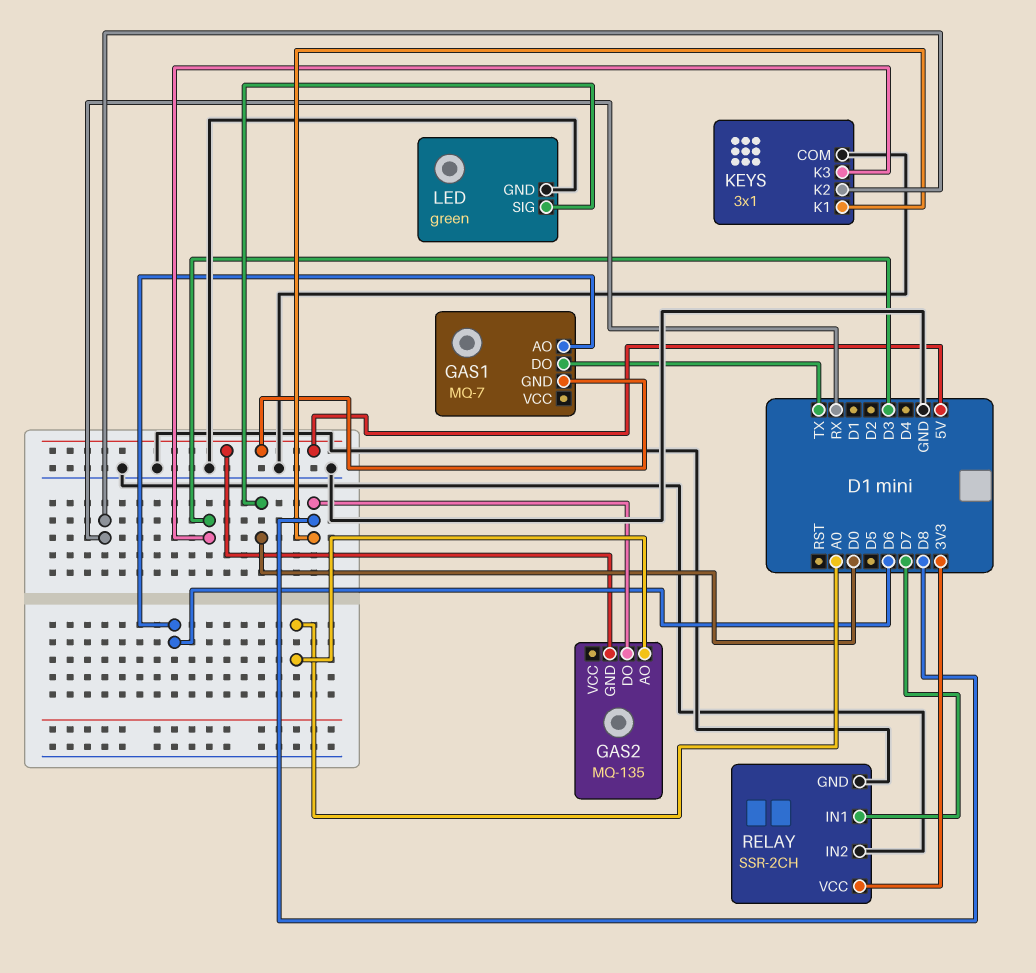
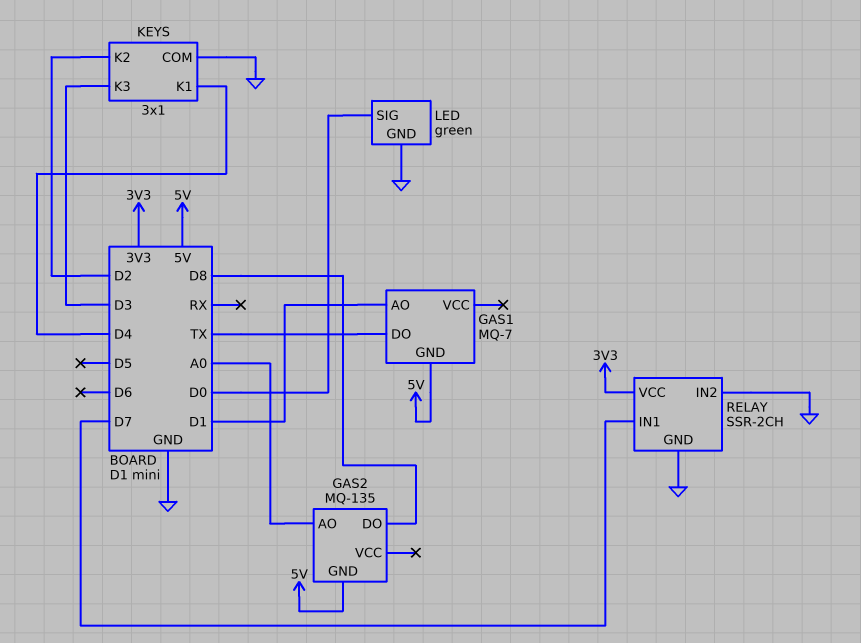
GAS1 pin AO: D6 -> D1
KEYS pin K1: D8 -> D4
KEYS pin K2: RX -> D2

